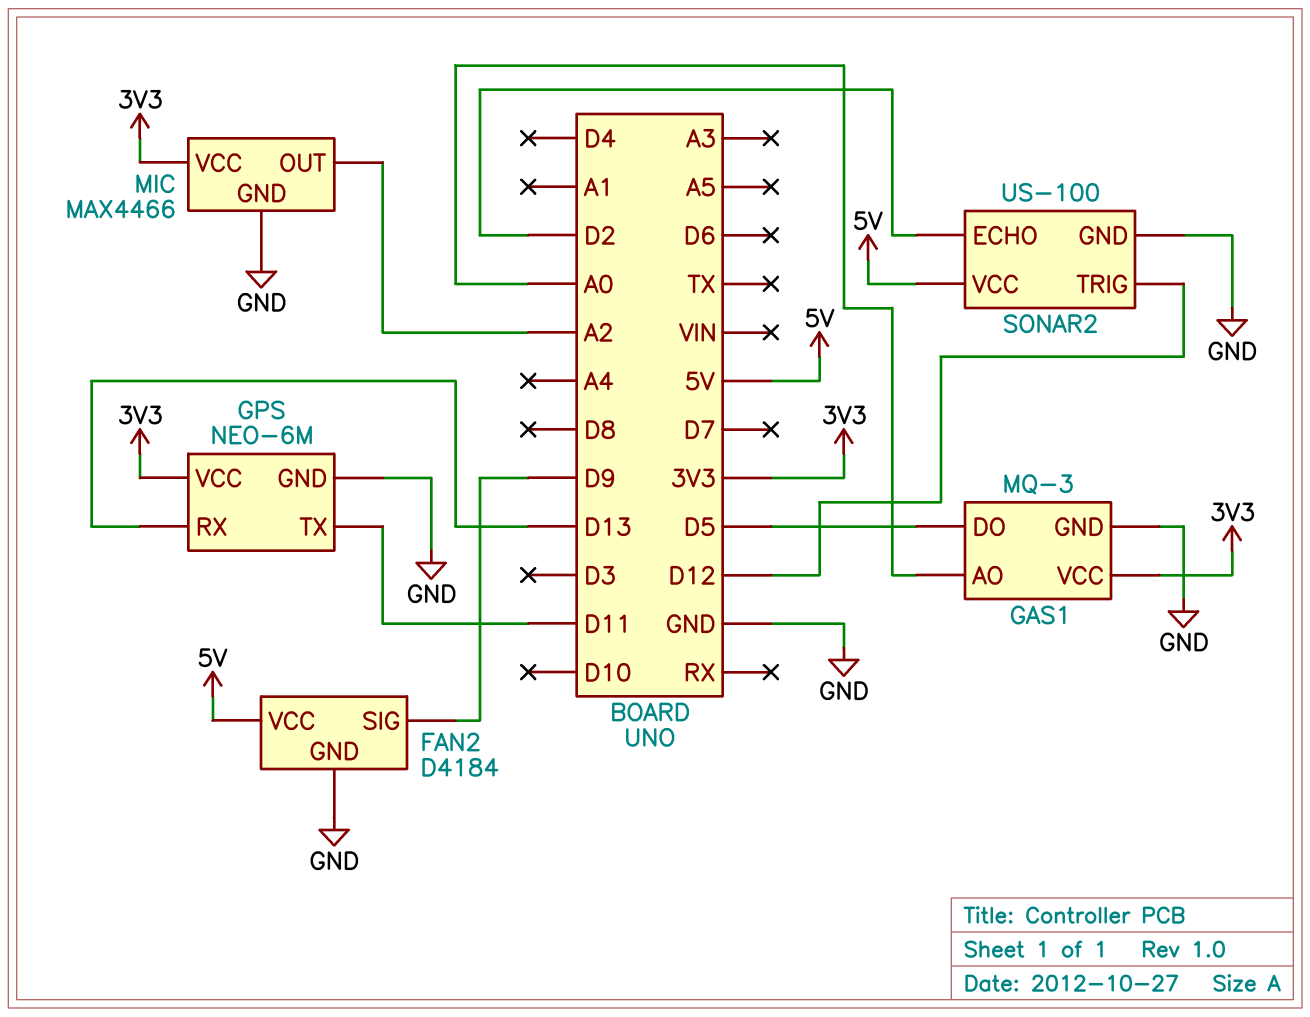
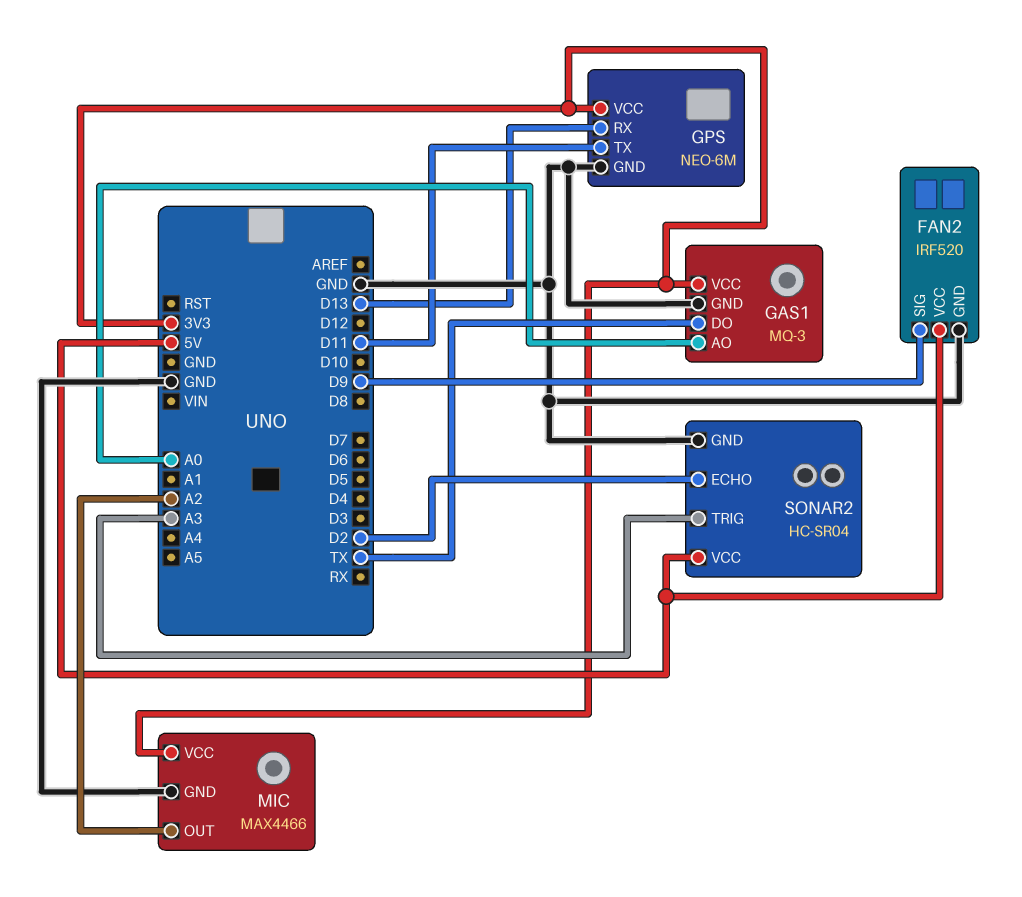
FAN2: D4184 -> IRF520
GAS1 pin DO: D5 -> TX
SONAR2: US-100 -> HC-SR04
SONAR2 pin TRIG: D12 -> A3

